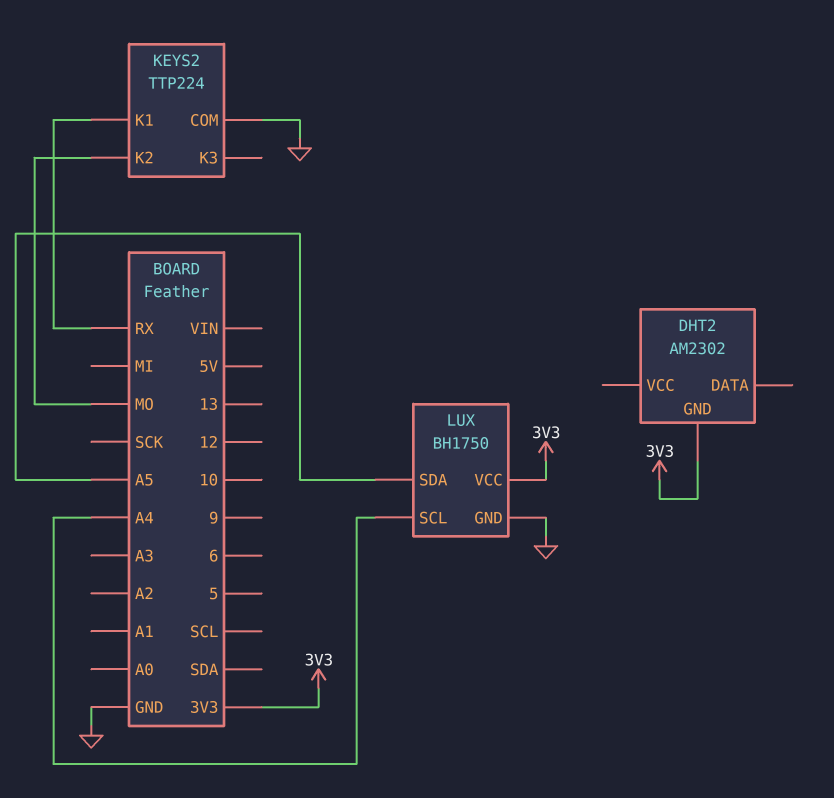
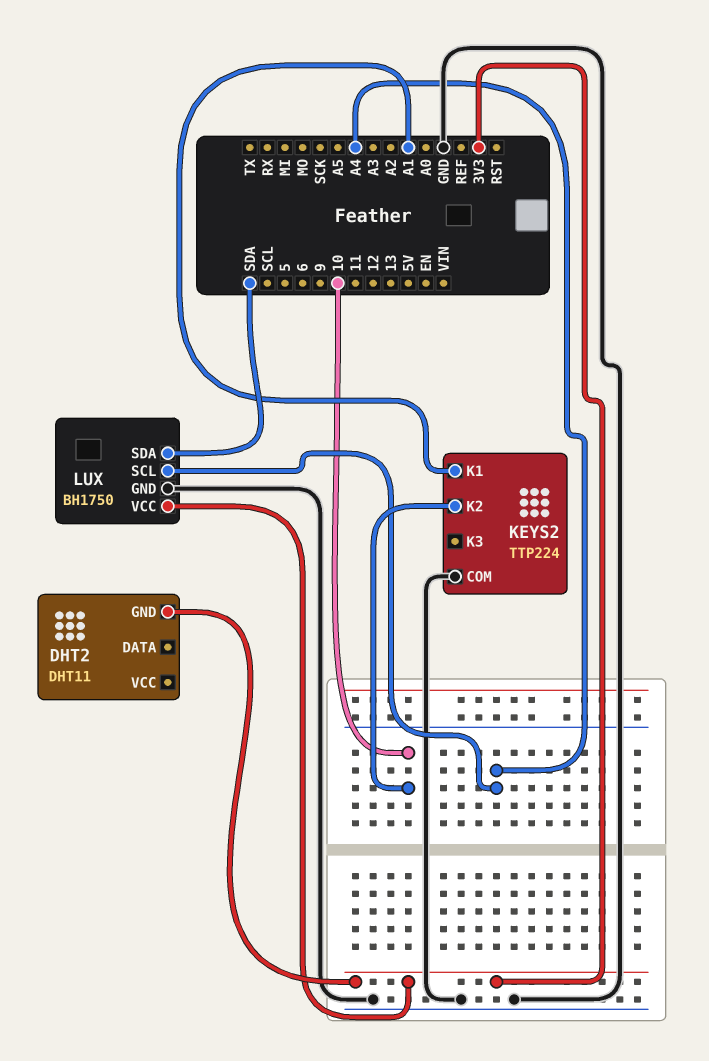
DHT2: AM2302 -> DHT11
KEYS2 pin K1: RX -> A1
KEYS2 pin K2: MO -> 10
LUX pin SDA: A5 -> SDA

